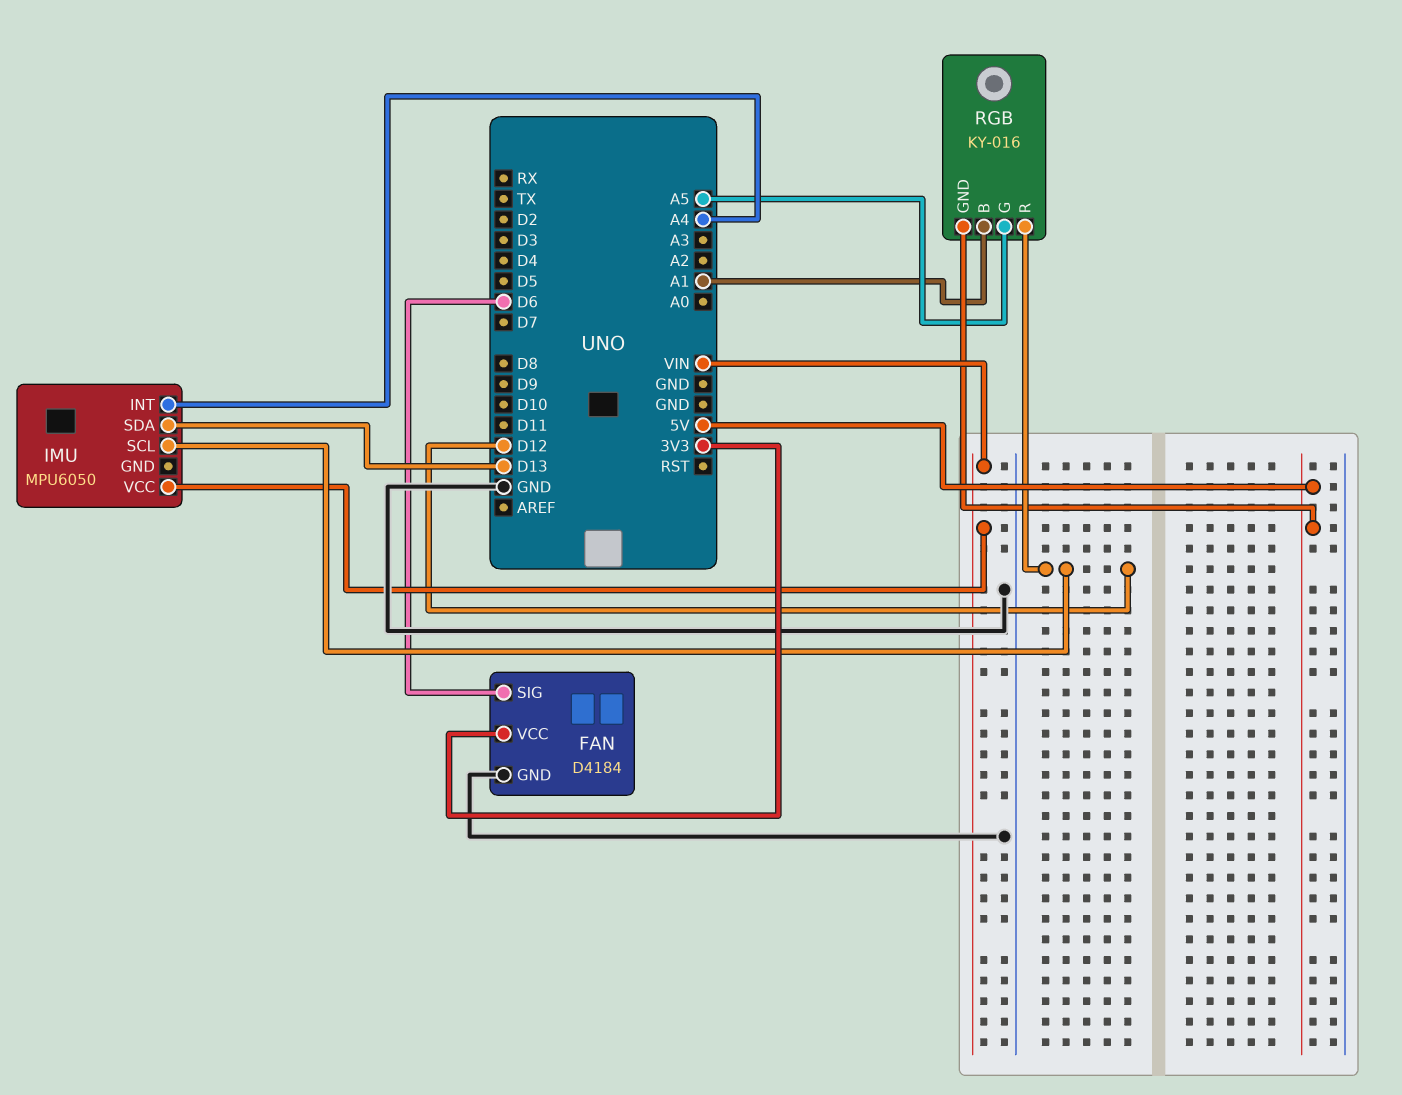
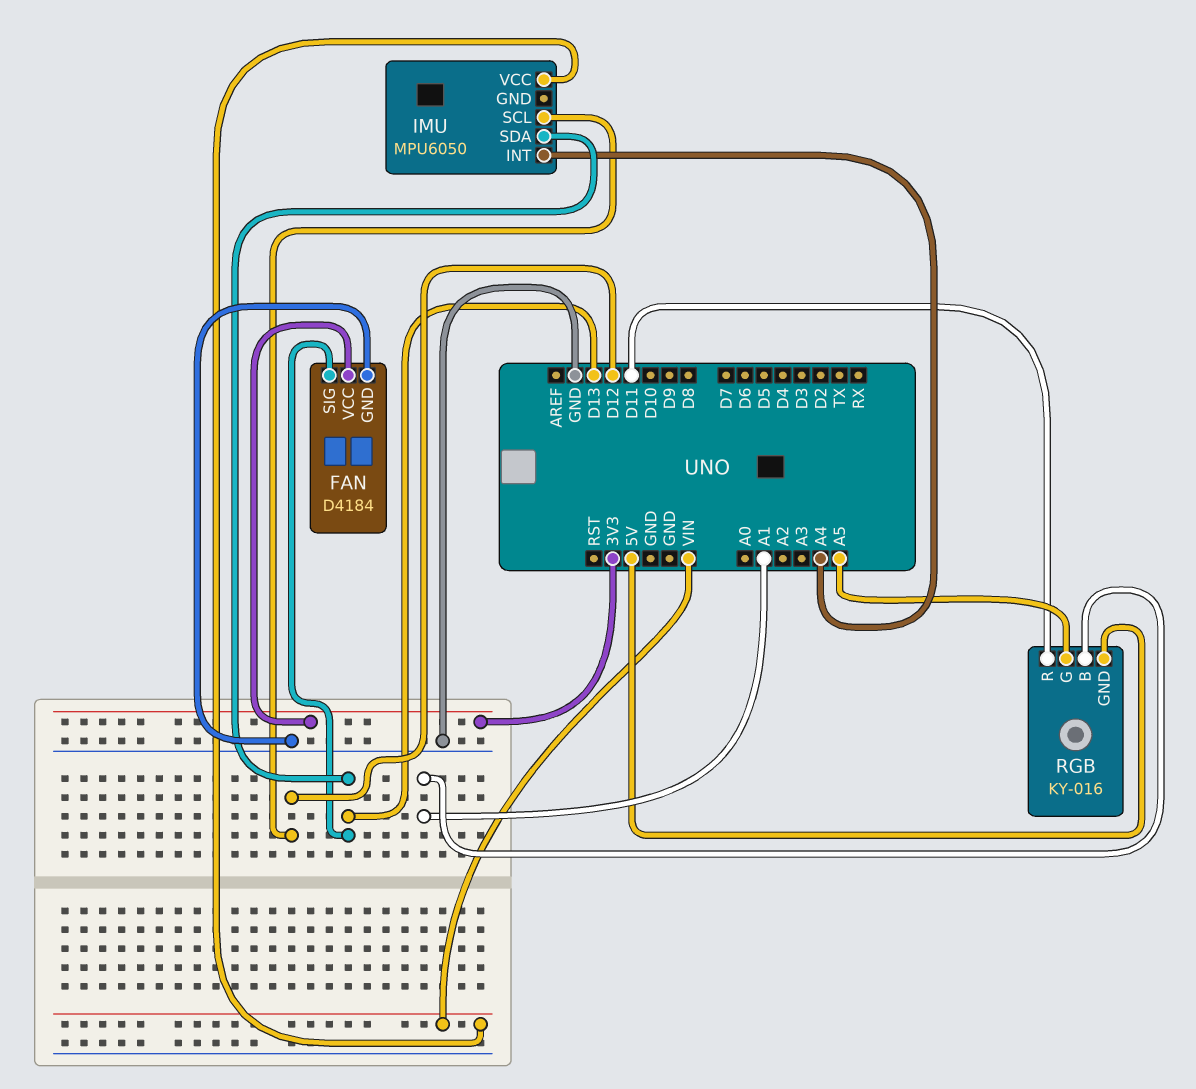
FAN pin SIG: D6 -> D13
RGB pin R: D12 -> D11

